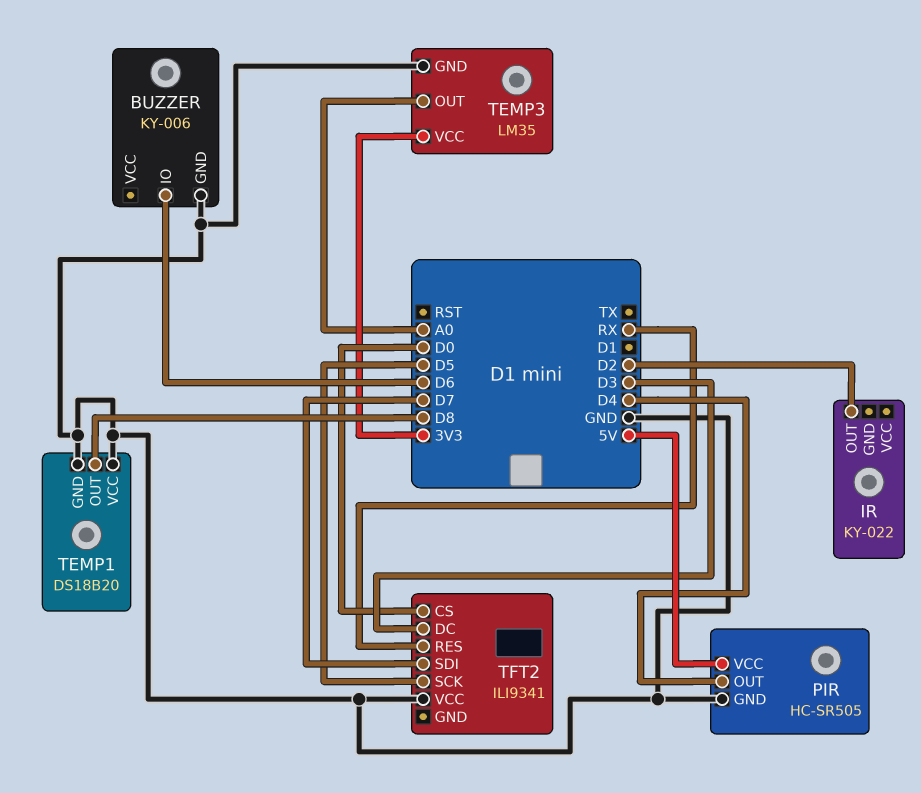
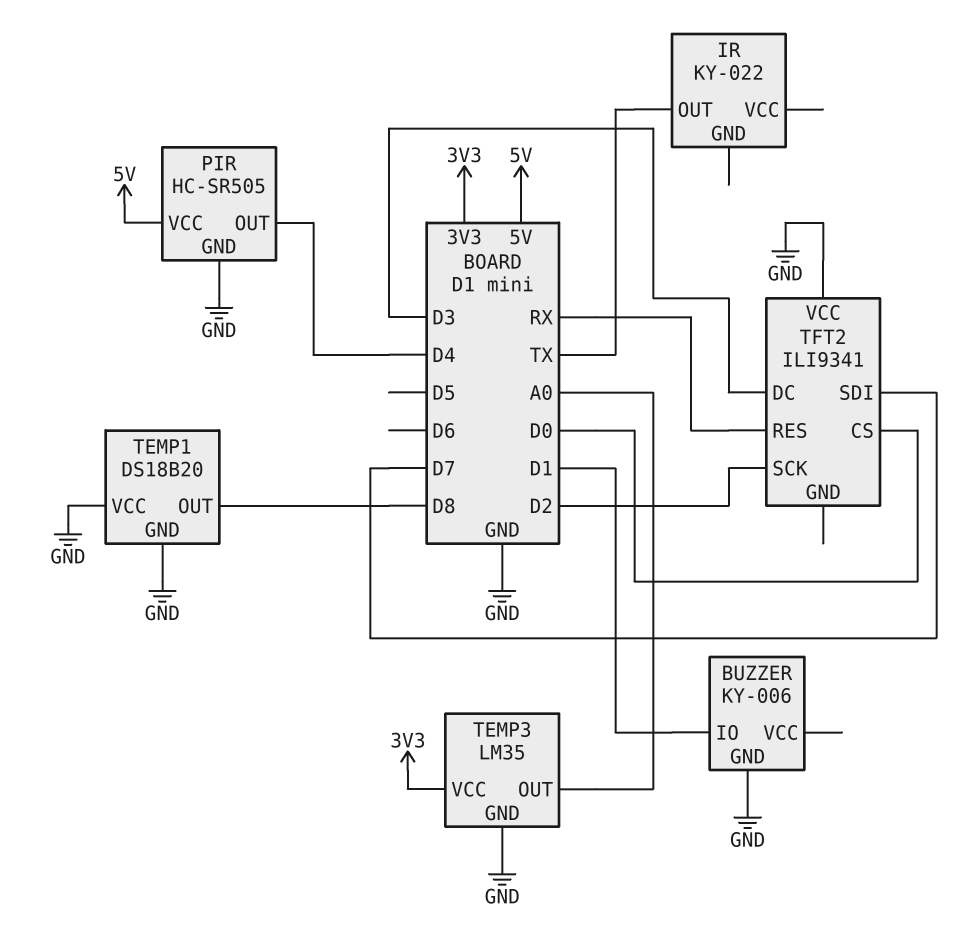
BUZZER pin IO: D6 -> D1
IR pin OUT: D2 -> TX
TFT2 pin SCK: D5 -> D2

